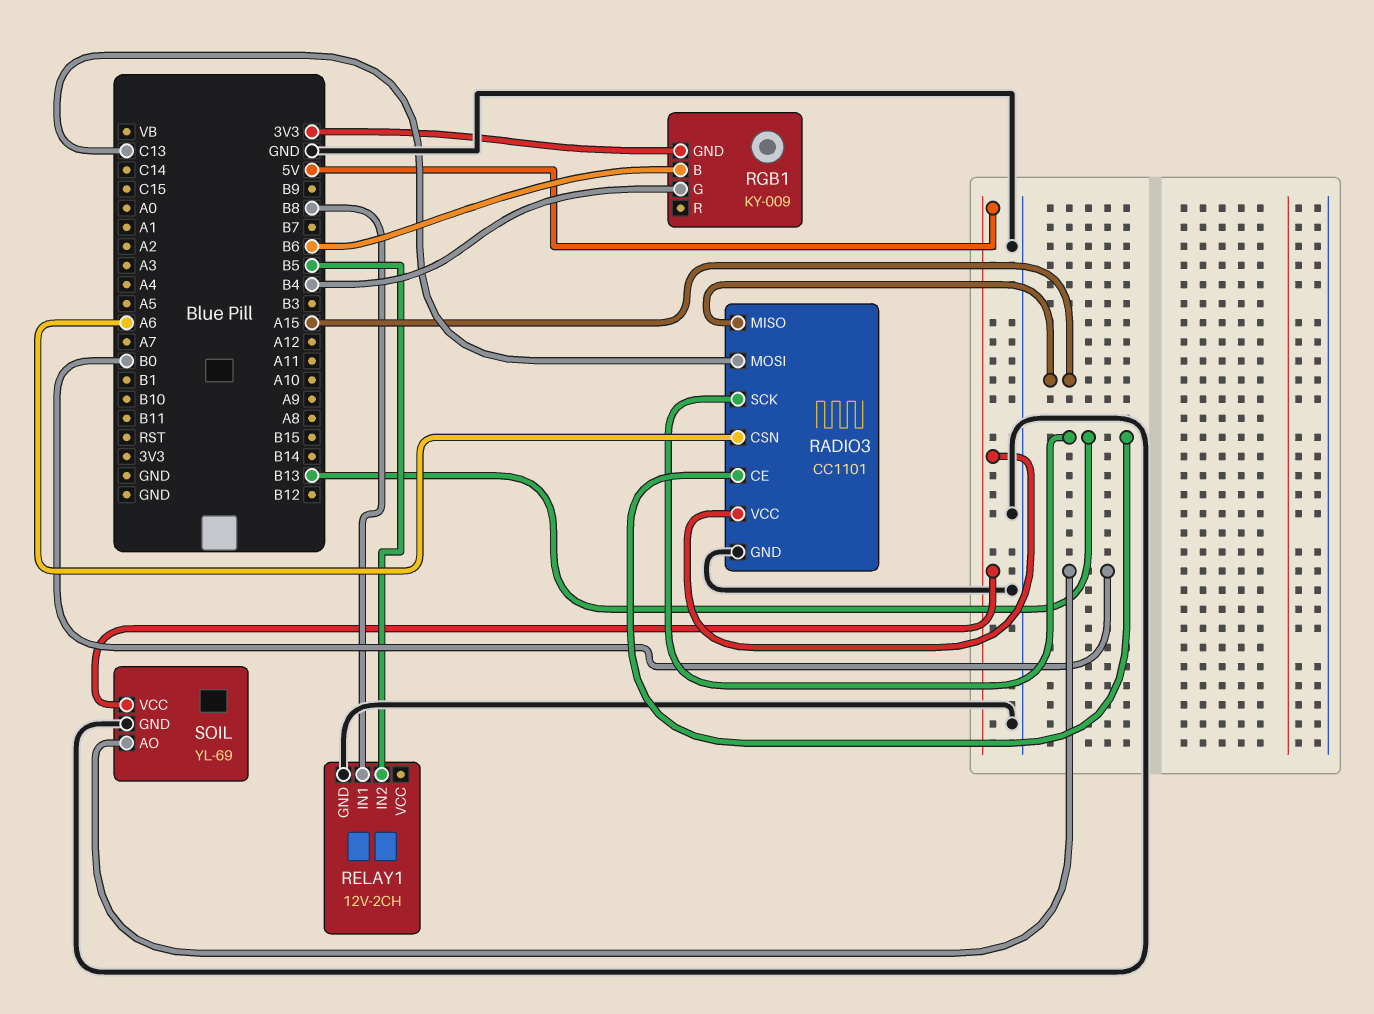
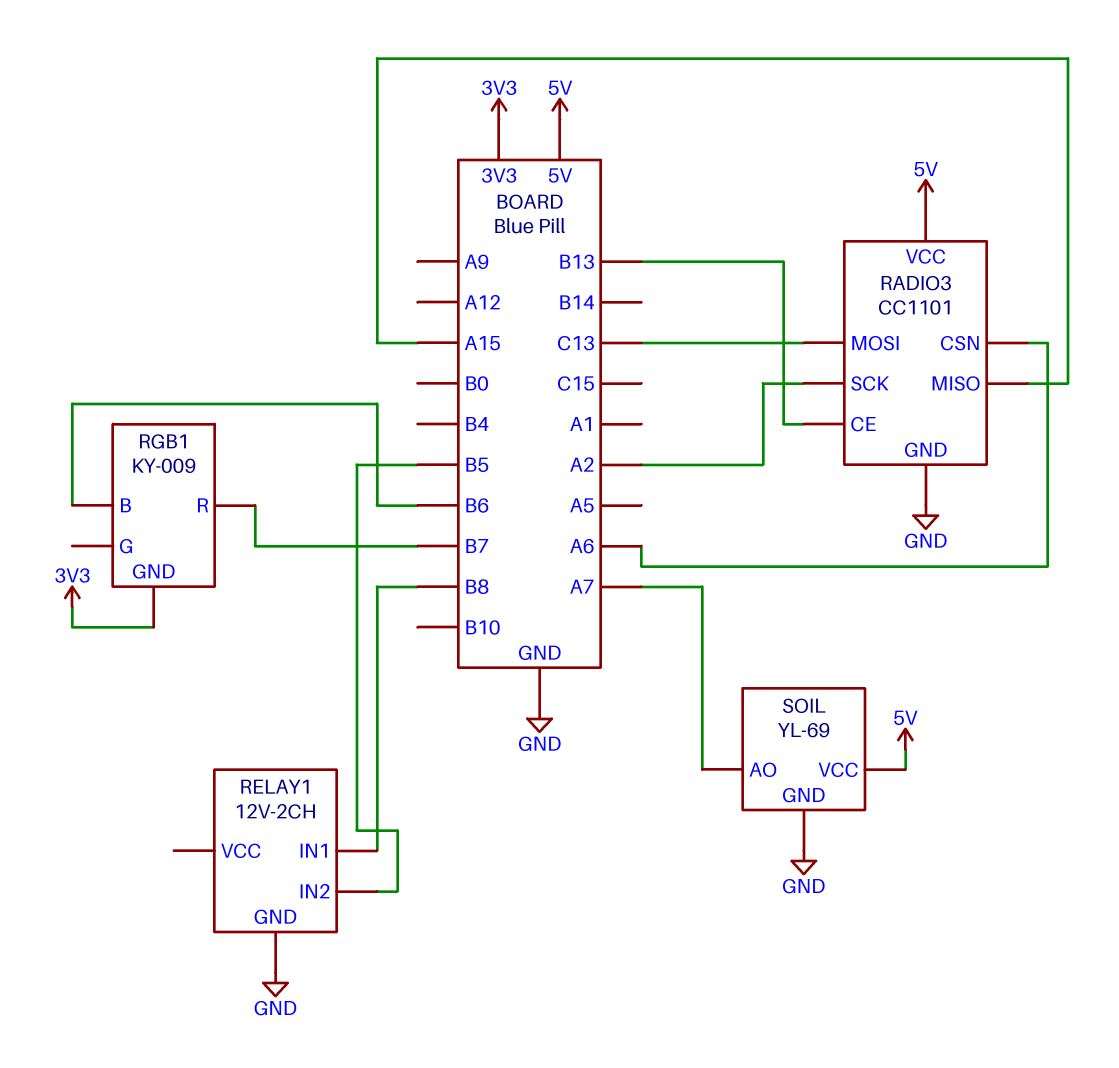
RADIO3 pin SCK: B13 -> A2
RGB1 pin G: B4 -> none
RGB1 pin R: none -> B7
SOIL pin AO: B0 -> A7

